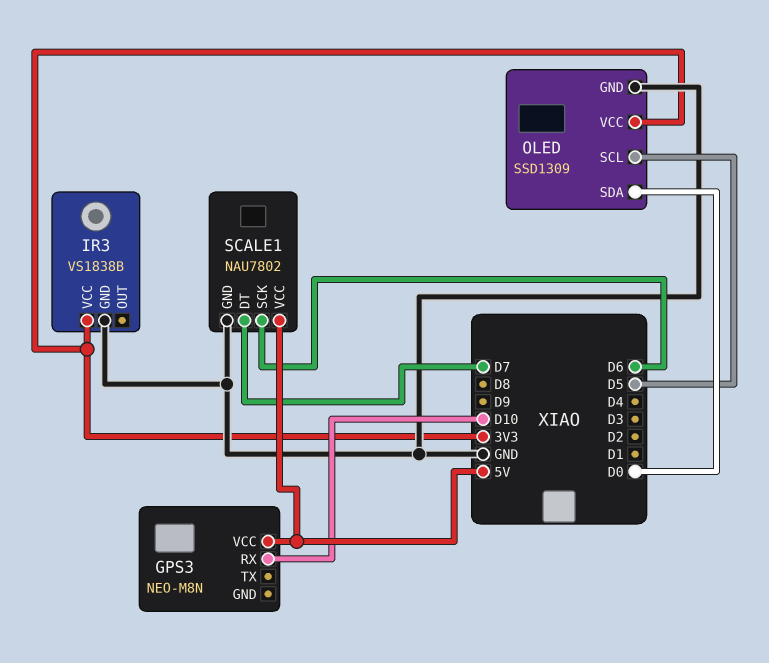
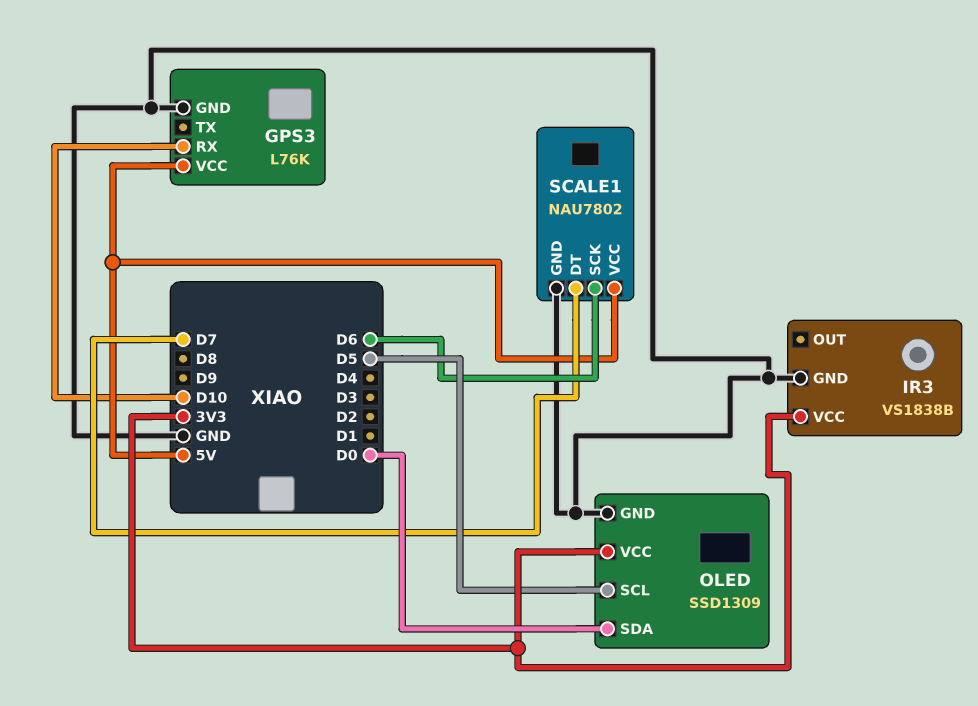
GPS3: NEO-M8N -> L76K
GPS3 pin GND: none -> GND

